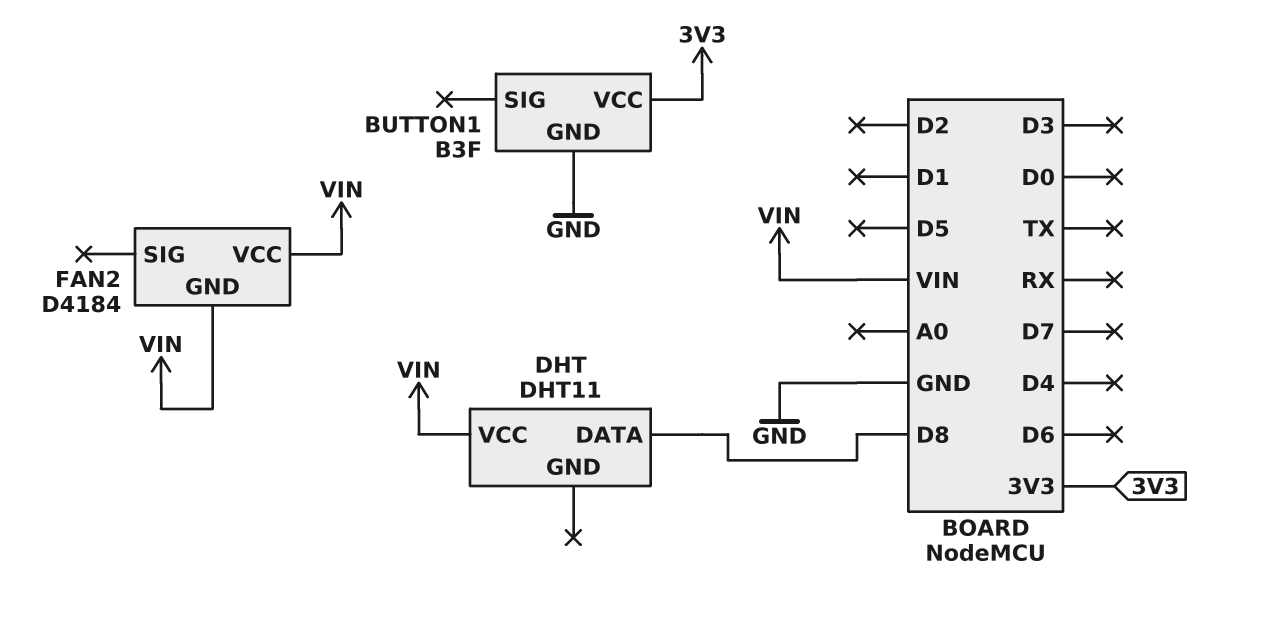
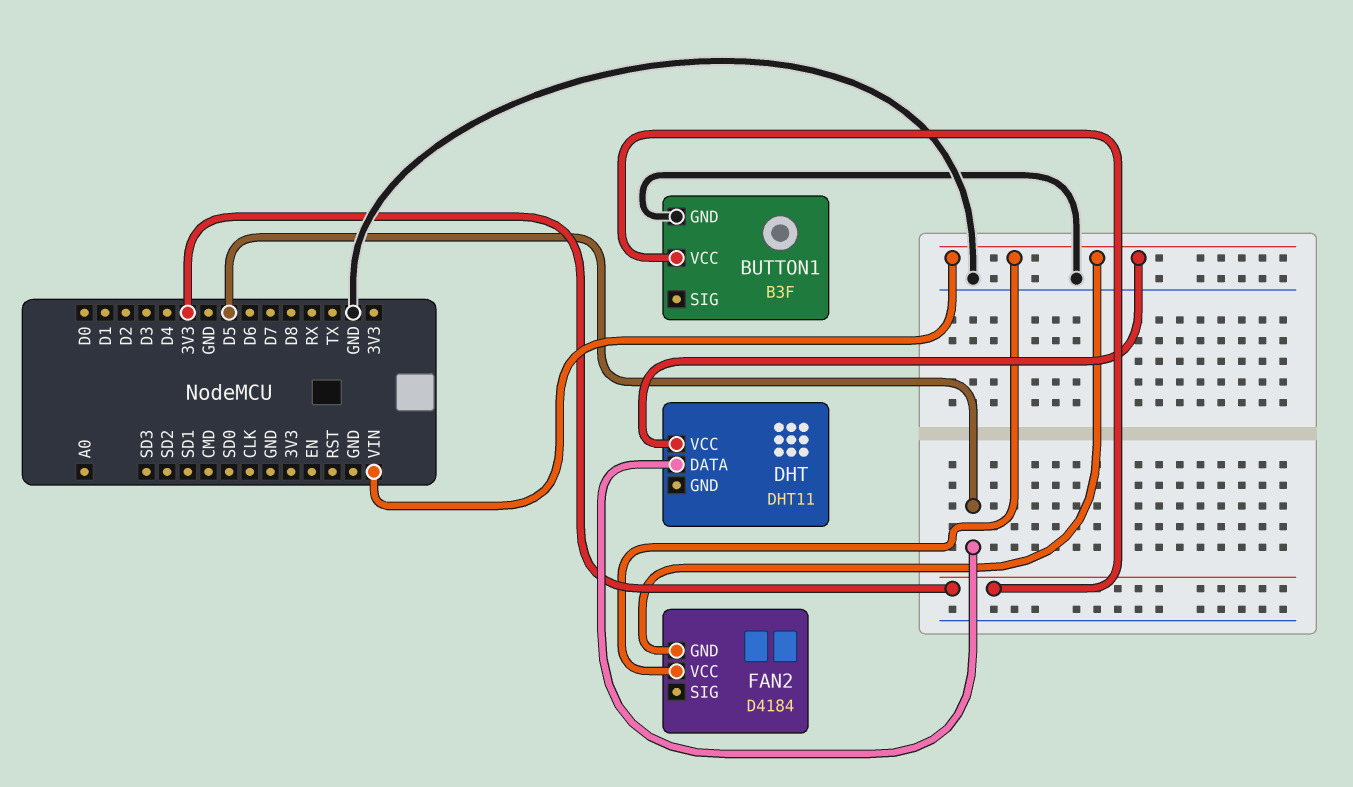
DHT pin DATA: D8 -> D5

